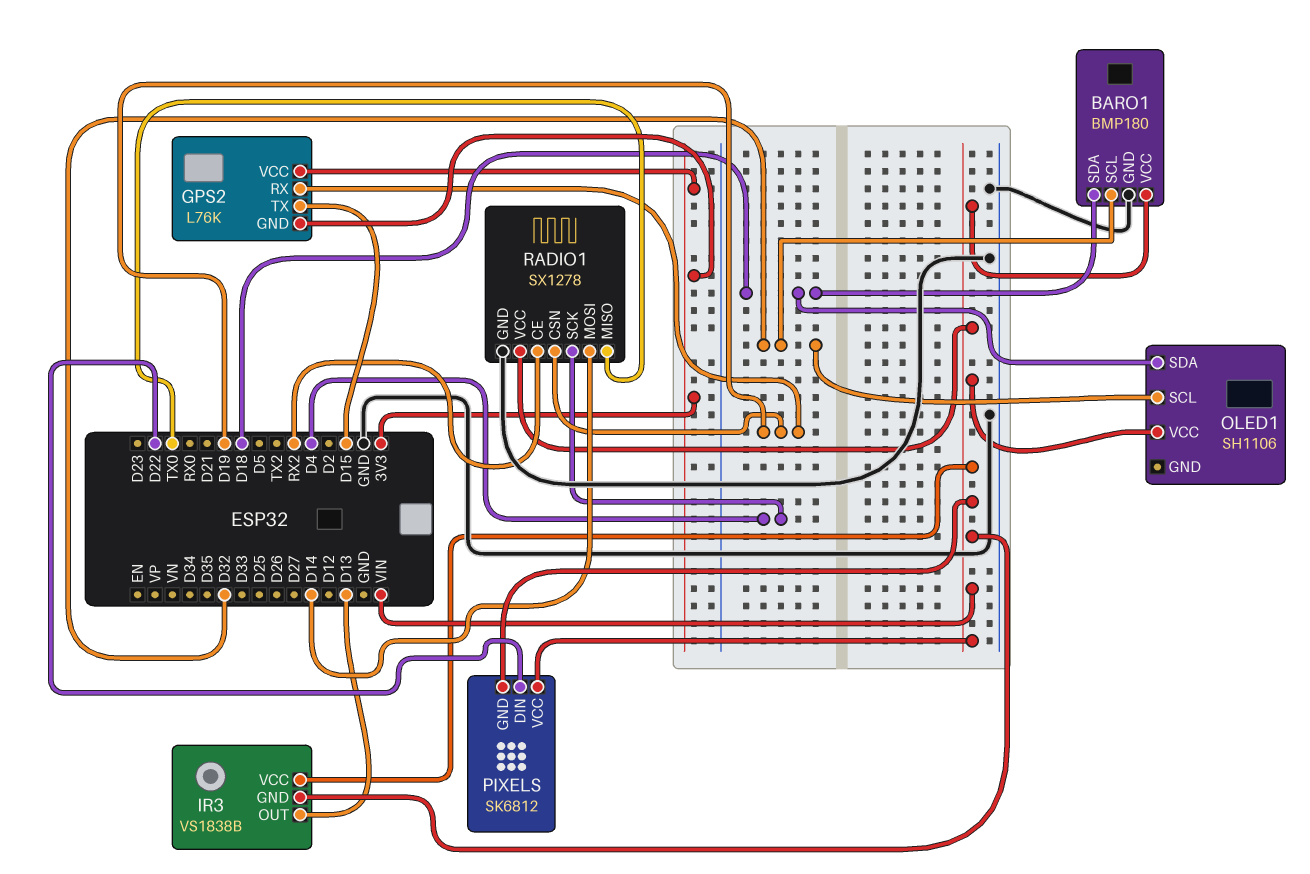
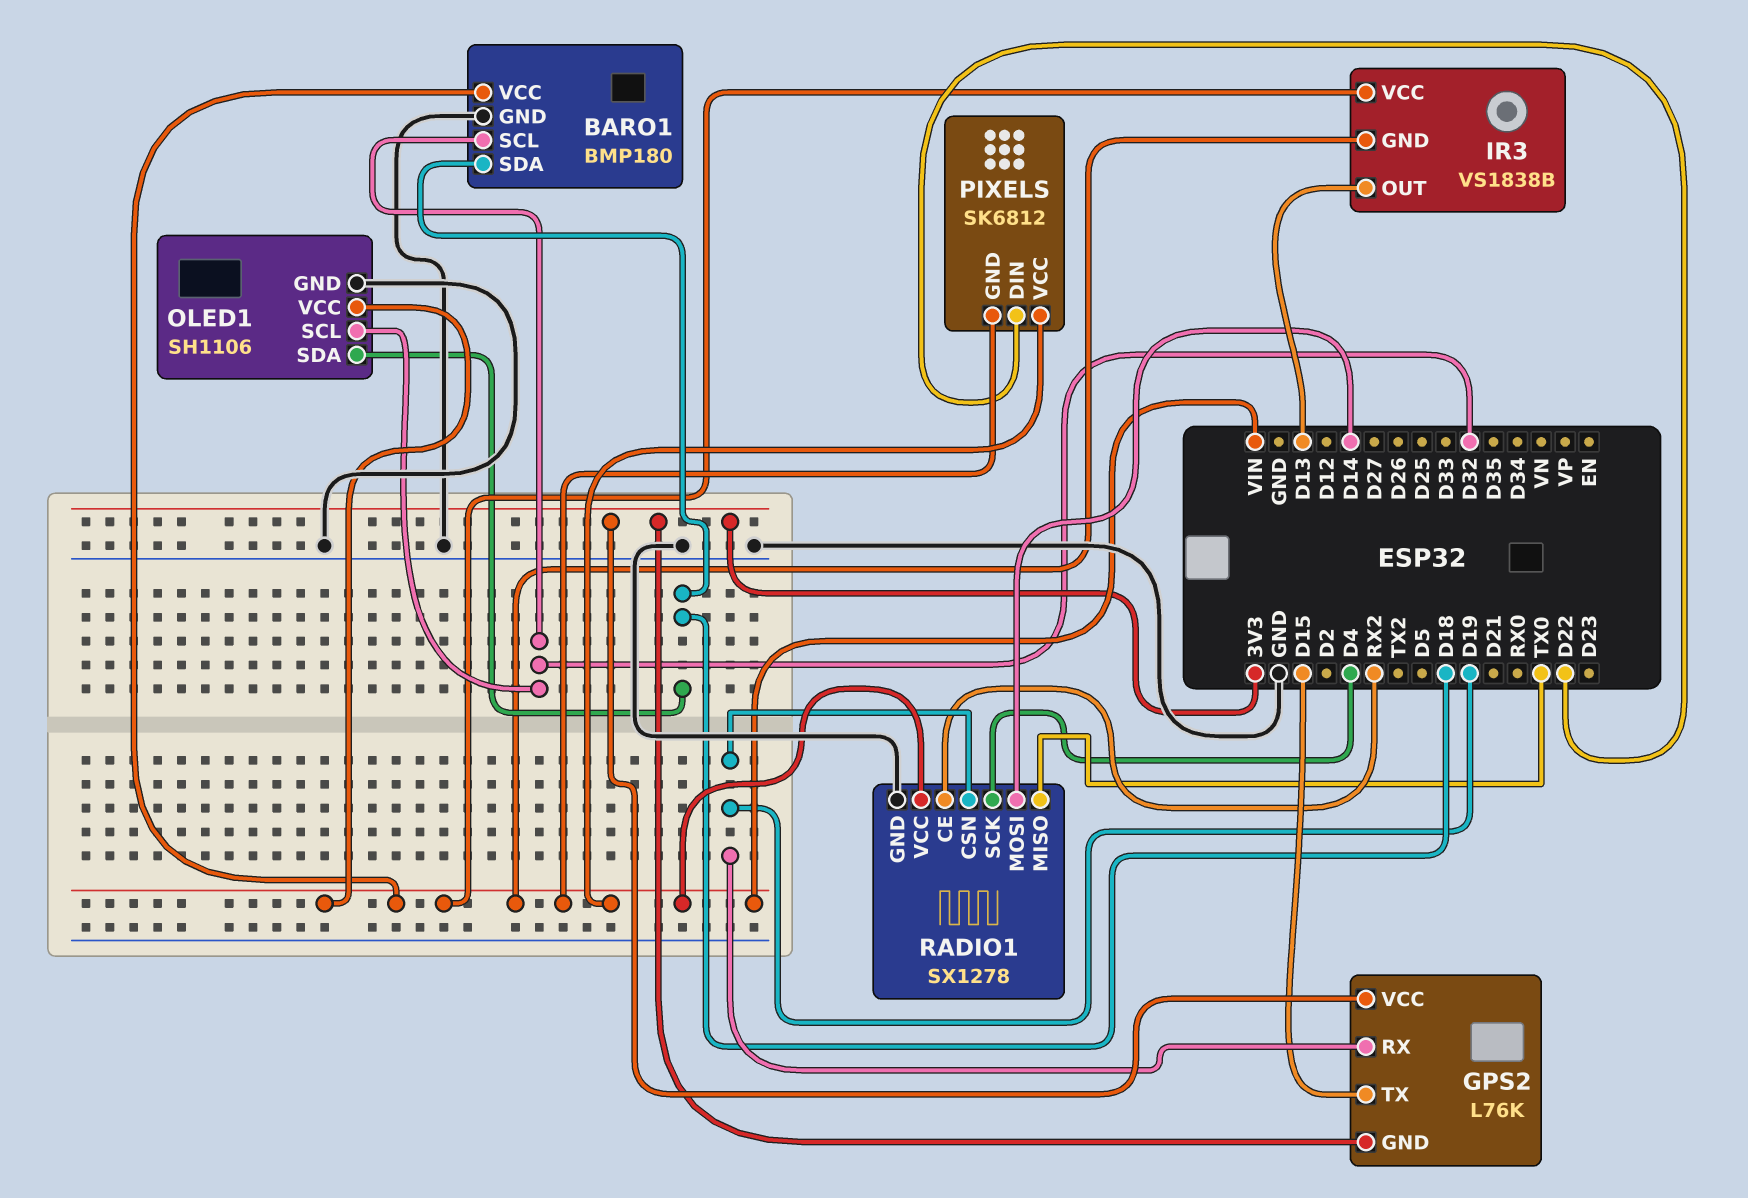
OLED1 pin GND: none -> GND

